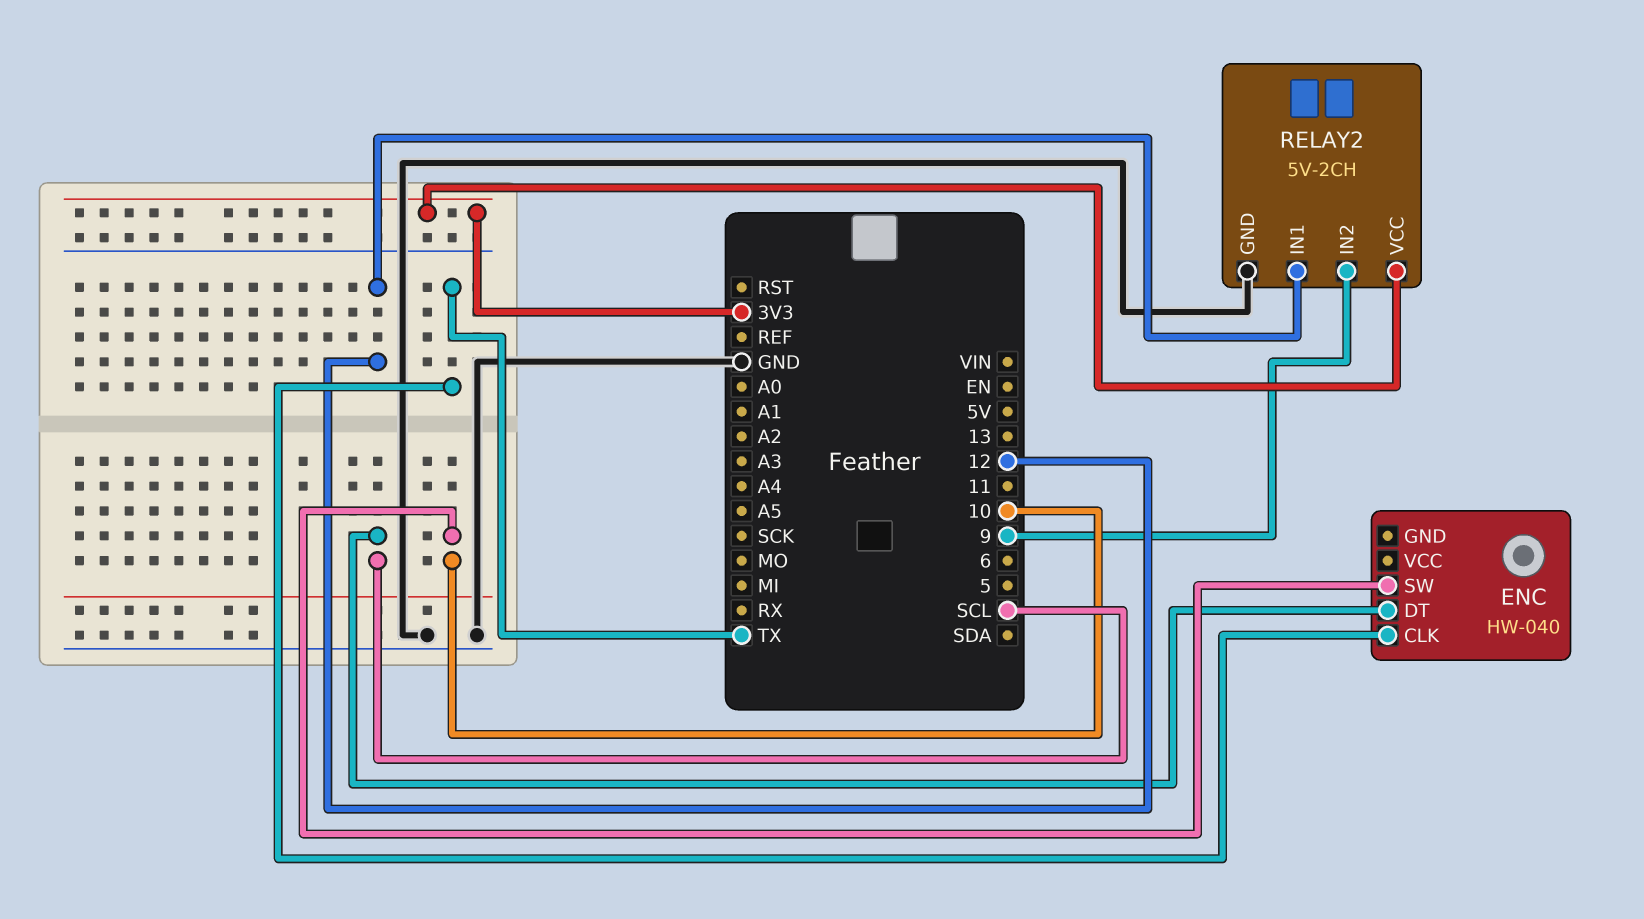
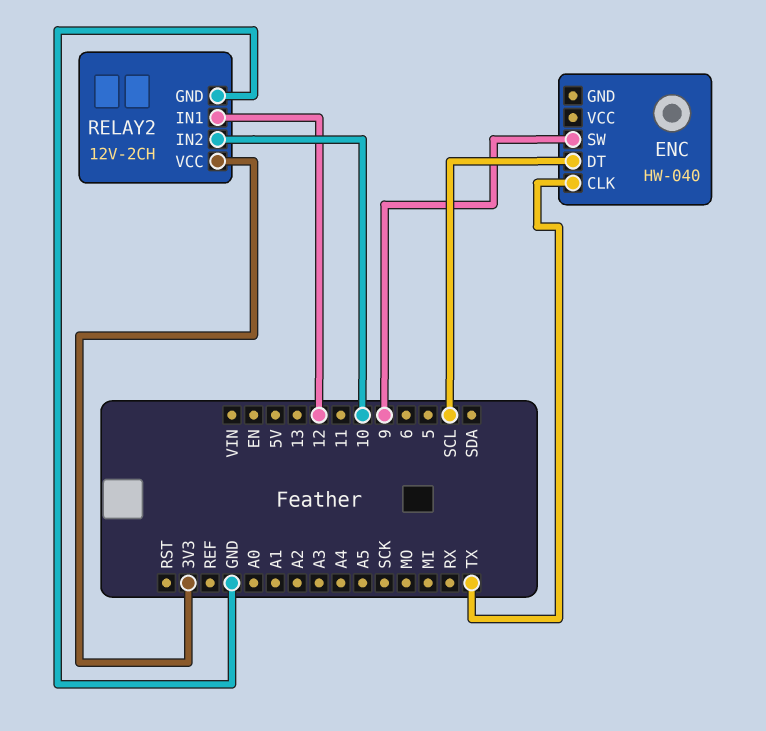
ENC pin SW: 10 -> 9
RELAY2: 5V-2CH -> 12V-2CH
RELAY2 pin IN2: 9 -> 10

